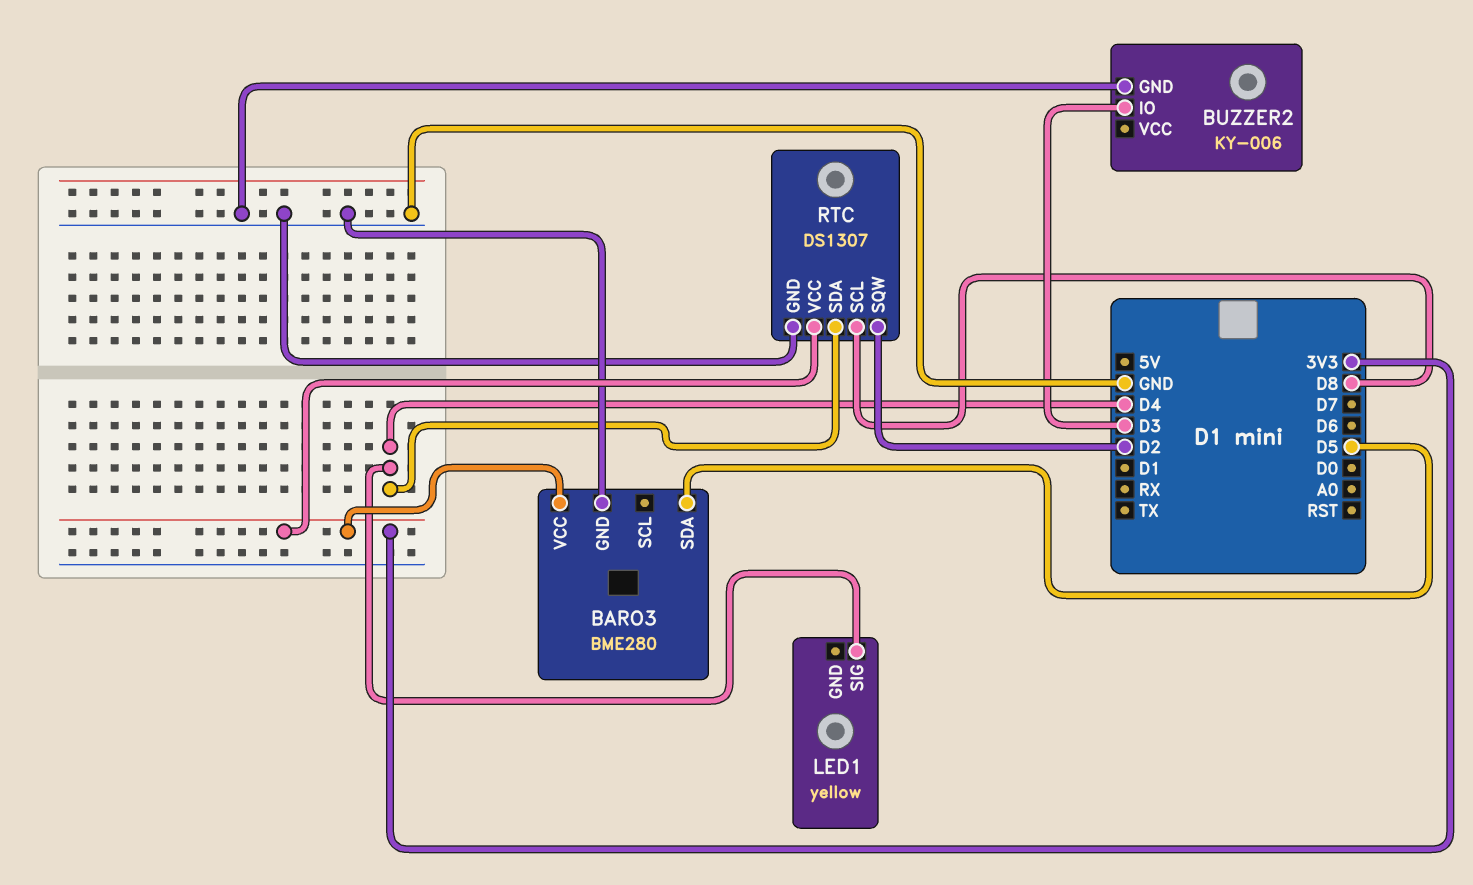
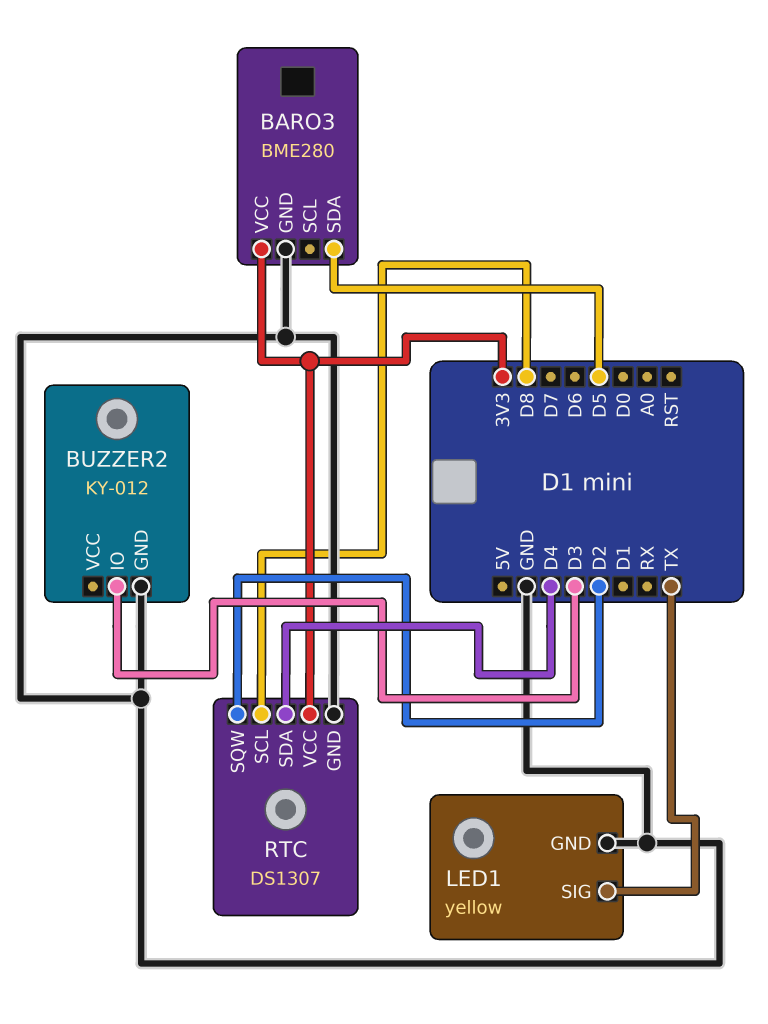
BUZZER2: KY-006 -> KY-012
LED1 pin GND: none -> GND
LED1 pin SIG: D4 -> TX

